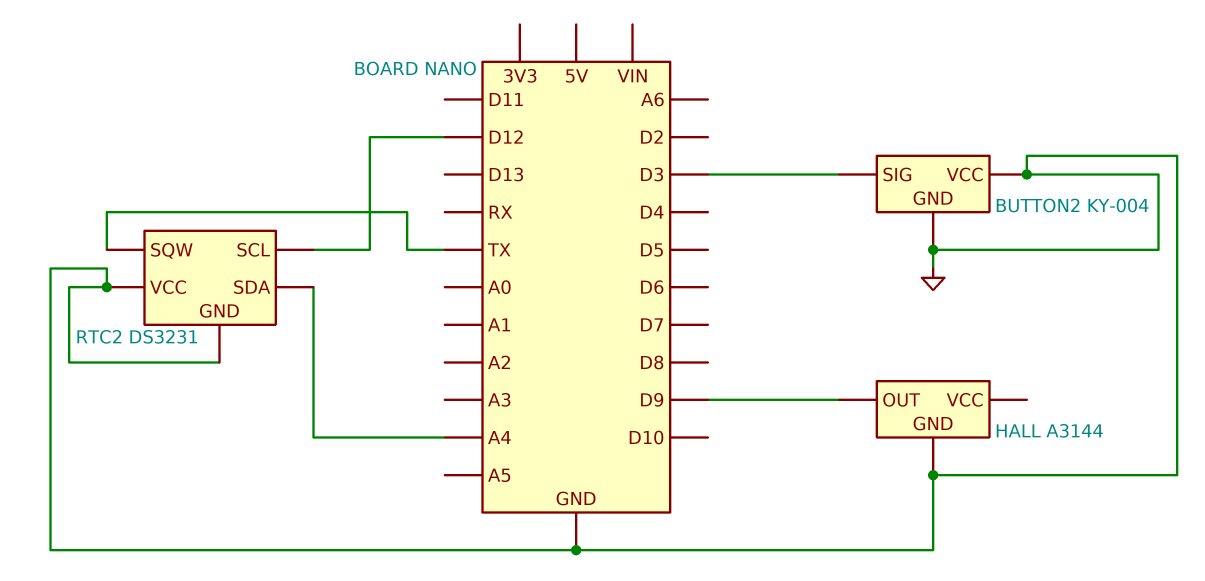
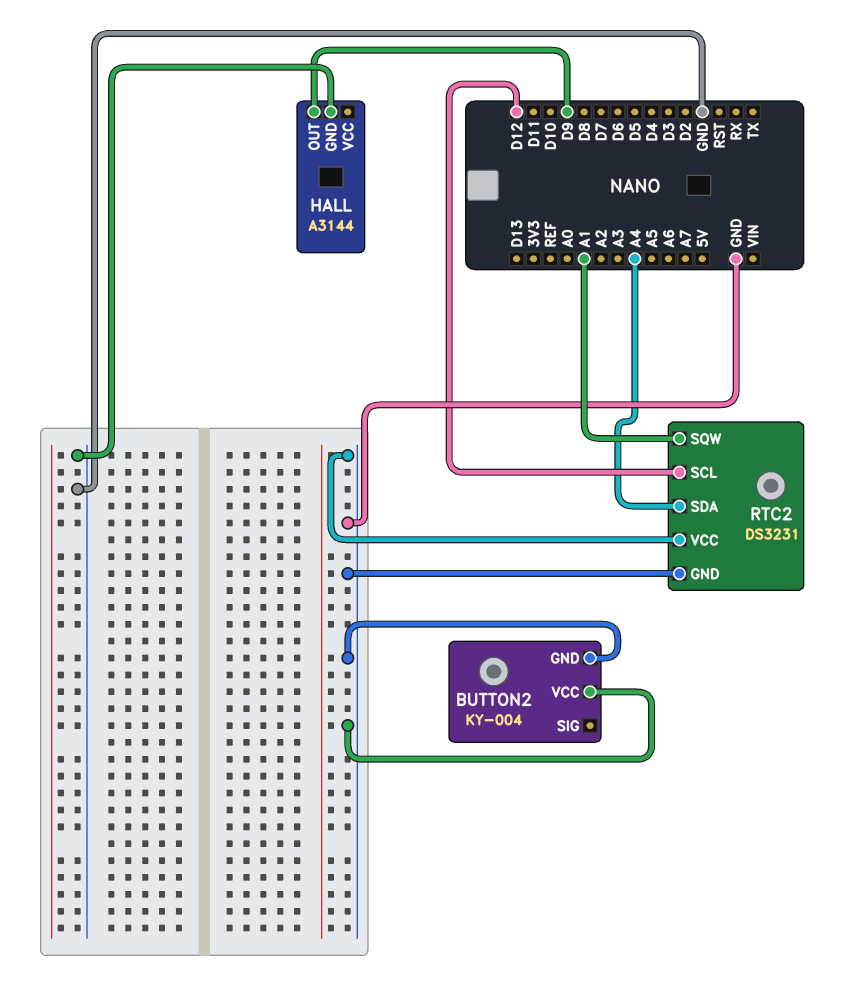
BUTTON2 pin SIG: D3 -> none
RTC2 pin SQW: TX -> A1

